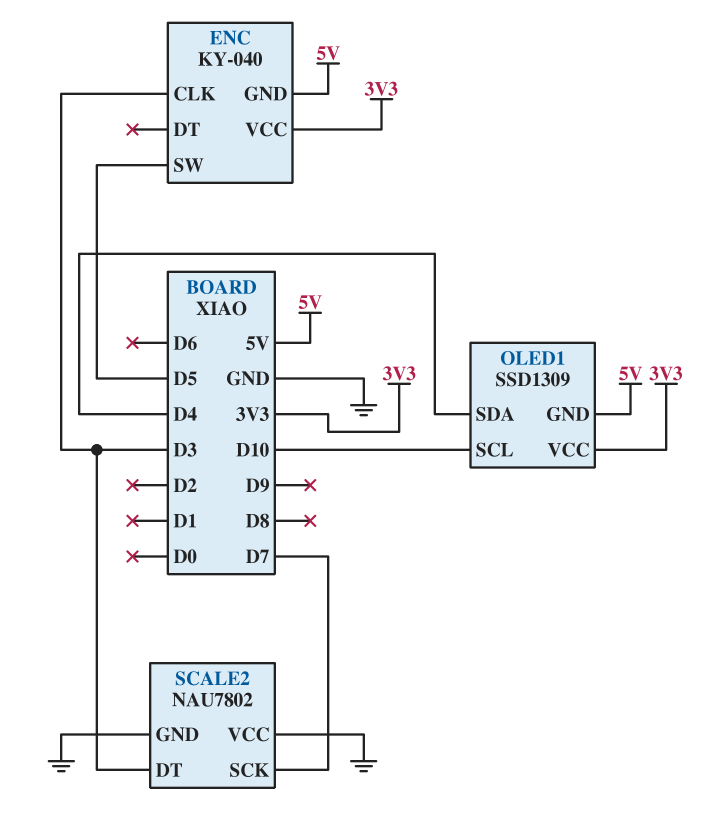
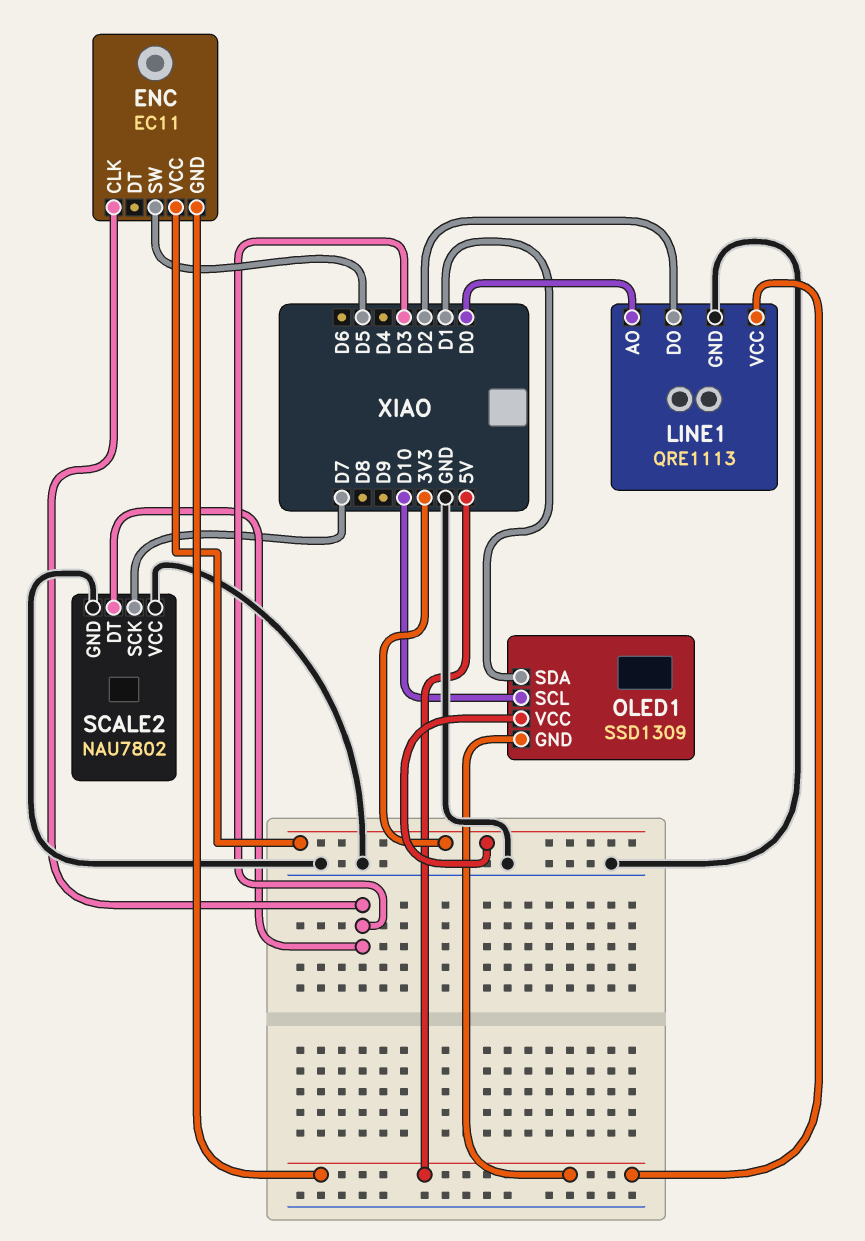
ENC: KY-040 -> EC11
LINE1: none -> QRE1113
LINE1 pin AO: none -> D0
LINE1 pin DO: none -> D2
LINE1 pin GND: none -> GND
LINE1 pin VCC: none -> 5V
OLED1 pin SDA: D4 -> D1

